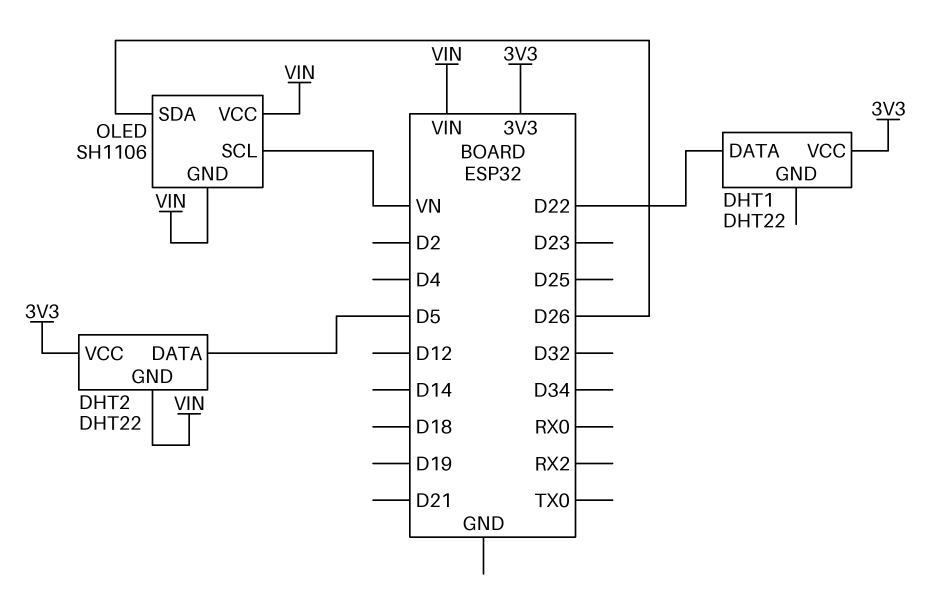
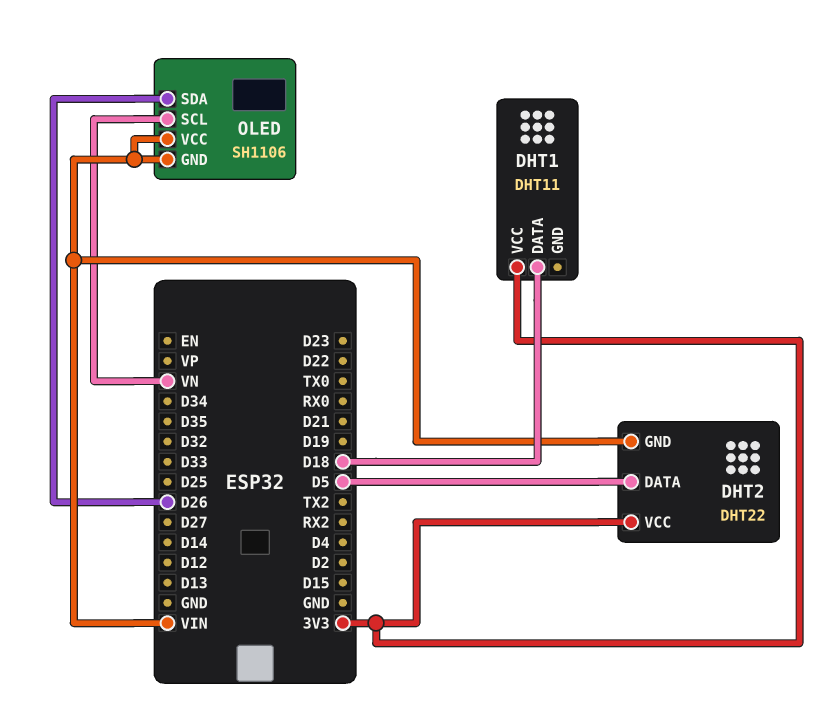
DHT1: DHT22 -> DHT11
DHT1 pin DATA: D22 -> D18

